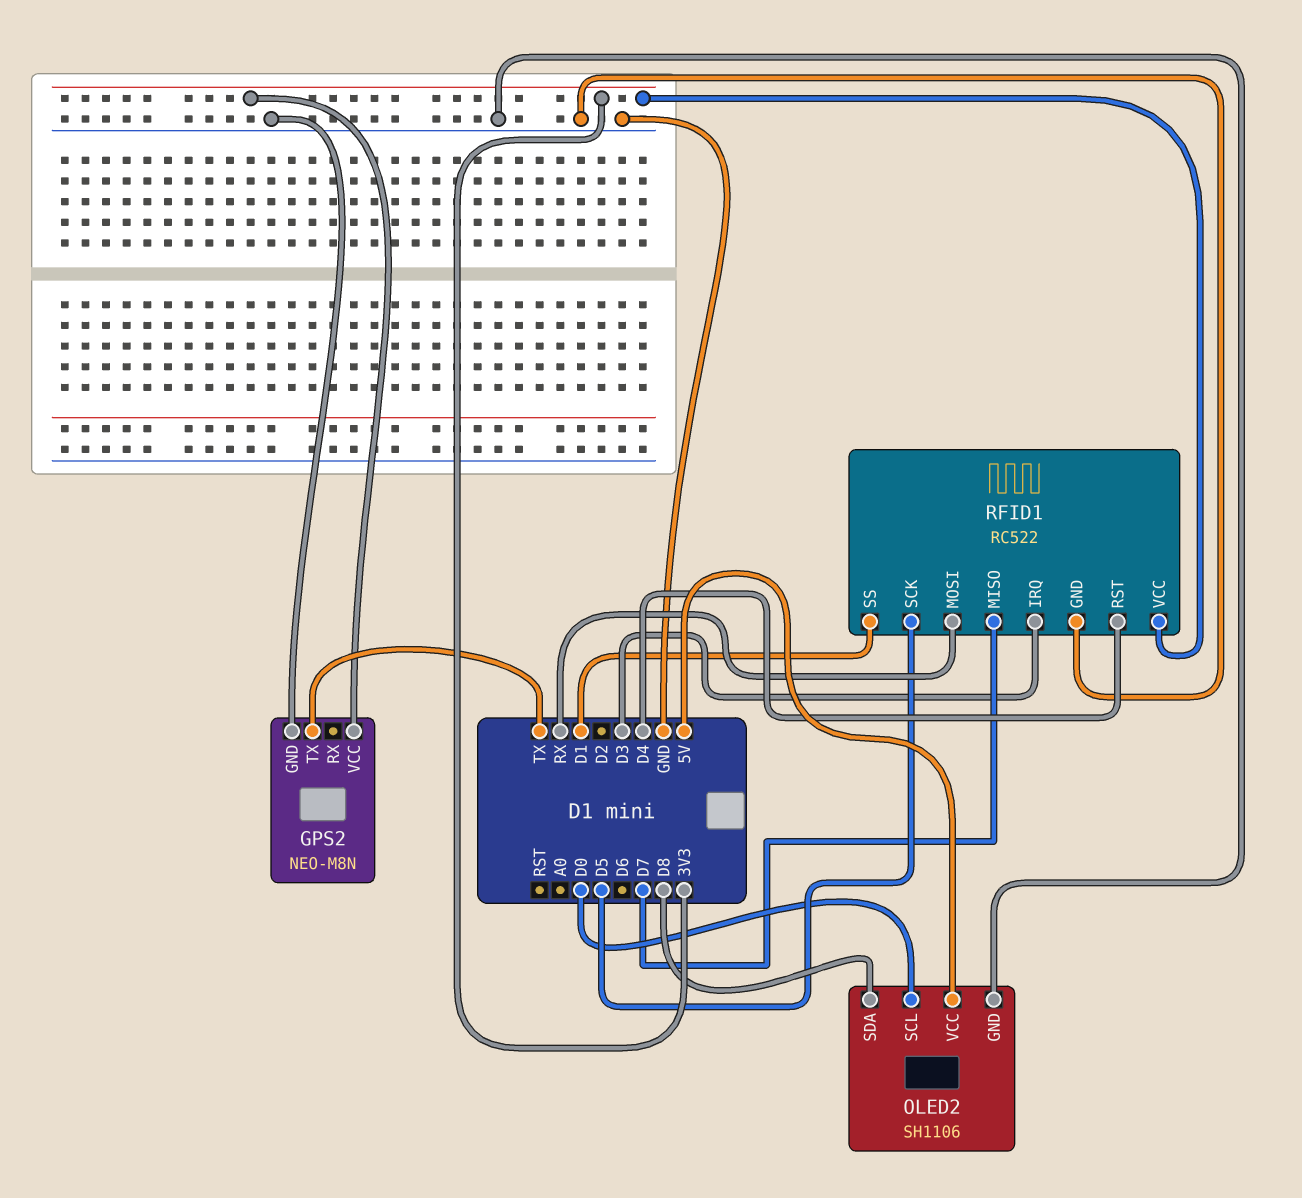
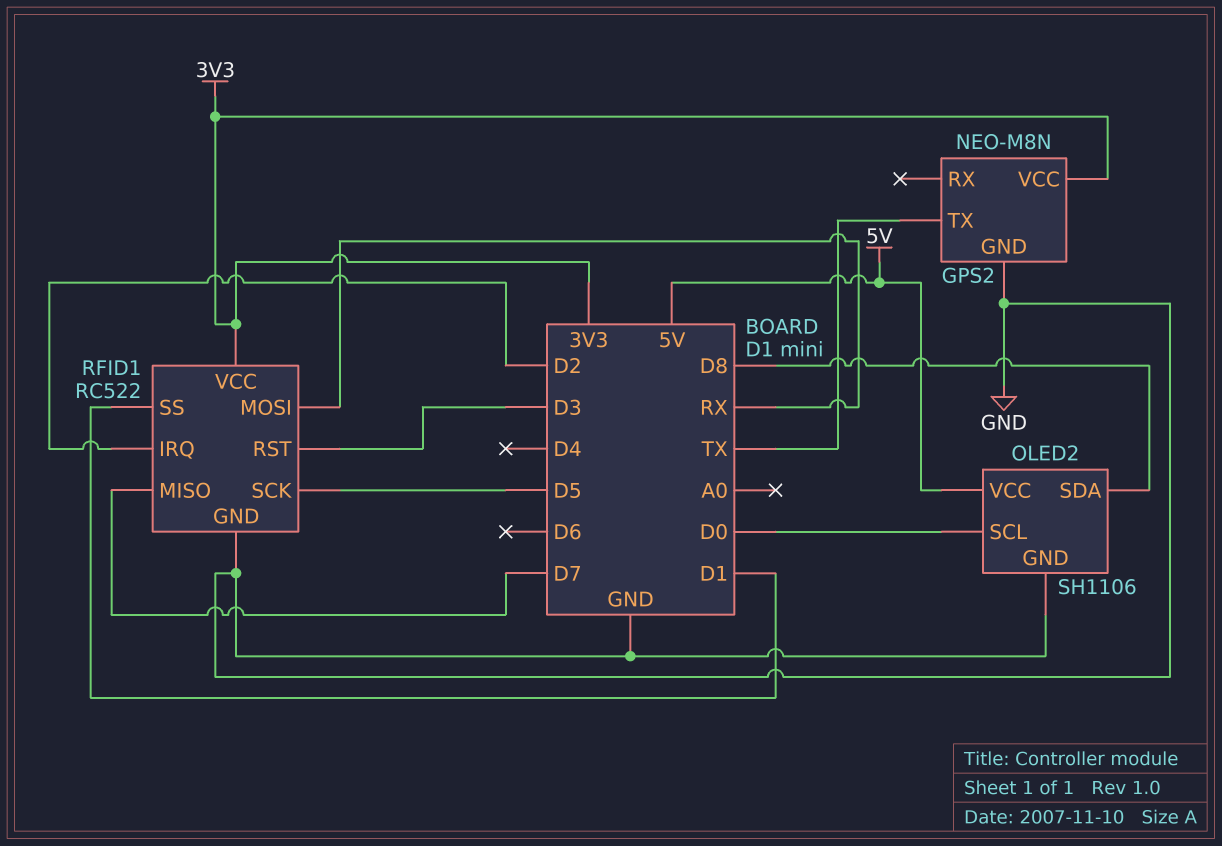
RFID1 pin IRQ: D3 -> D2
RFID1 pin RST: D4 -> D3

